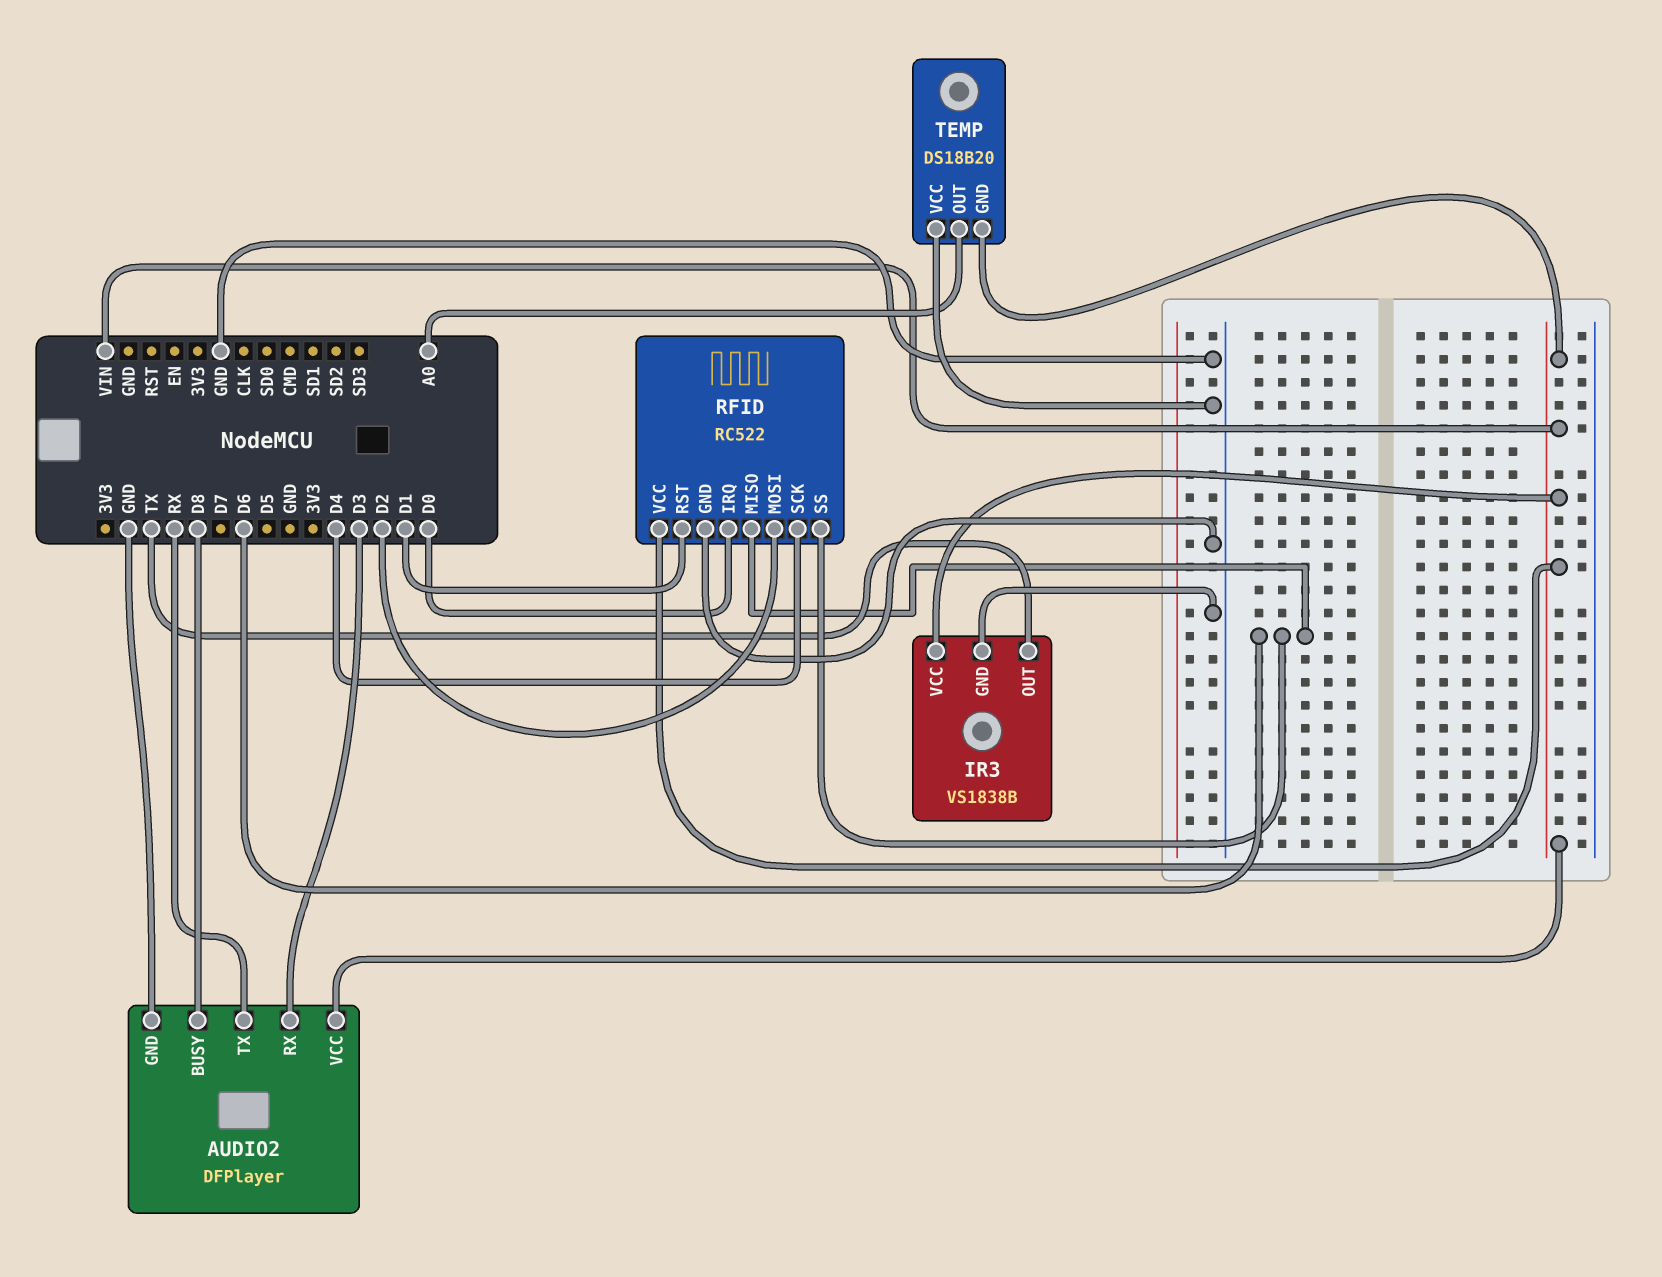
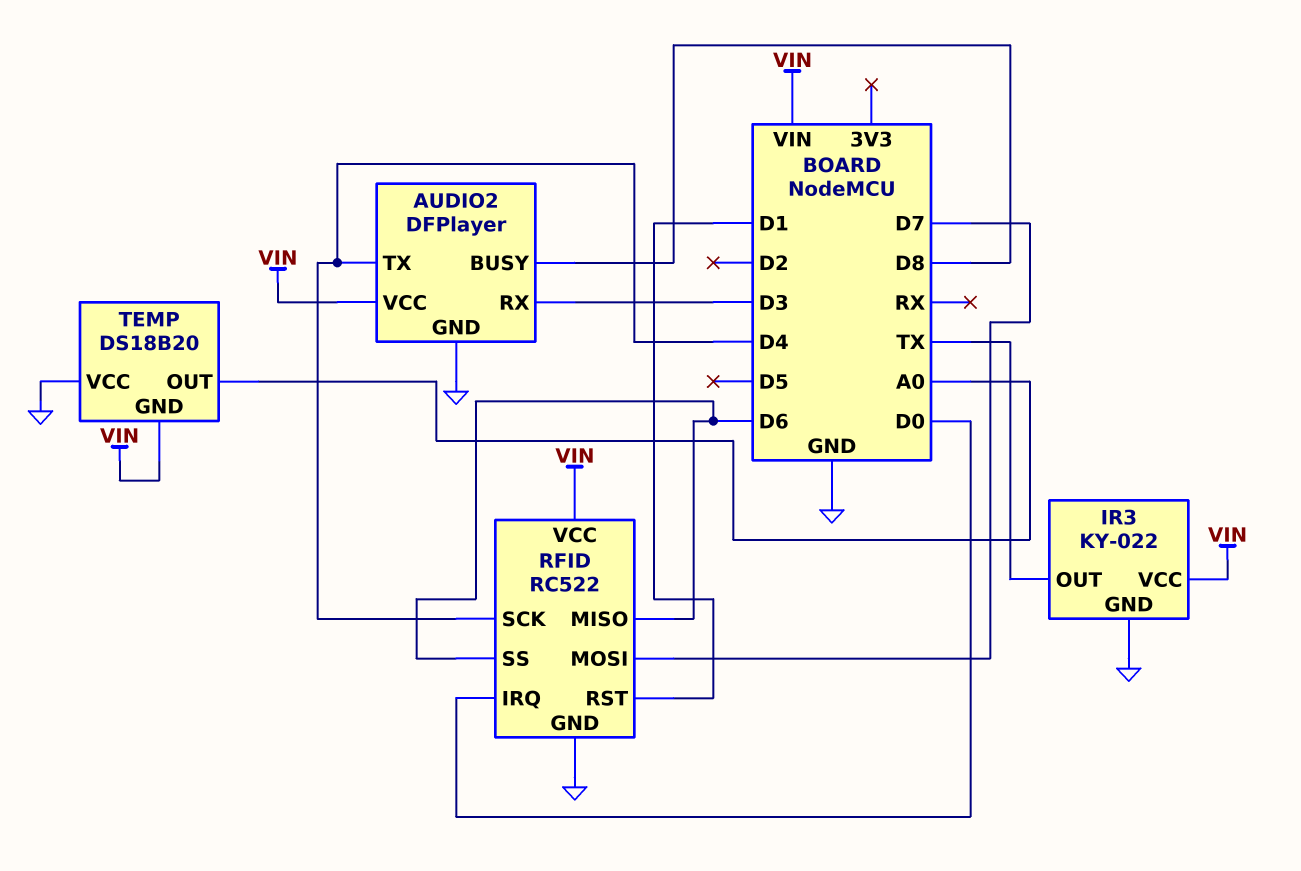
AUDIO2 pin TX: RX -> D4
IR3: VS1838B -> KY-022
RFID pin MOSI: D2 -> D7

